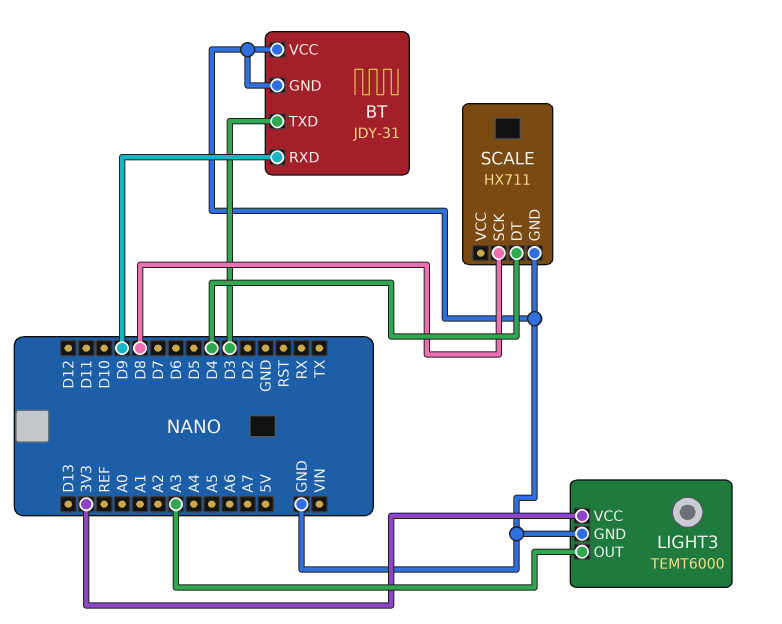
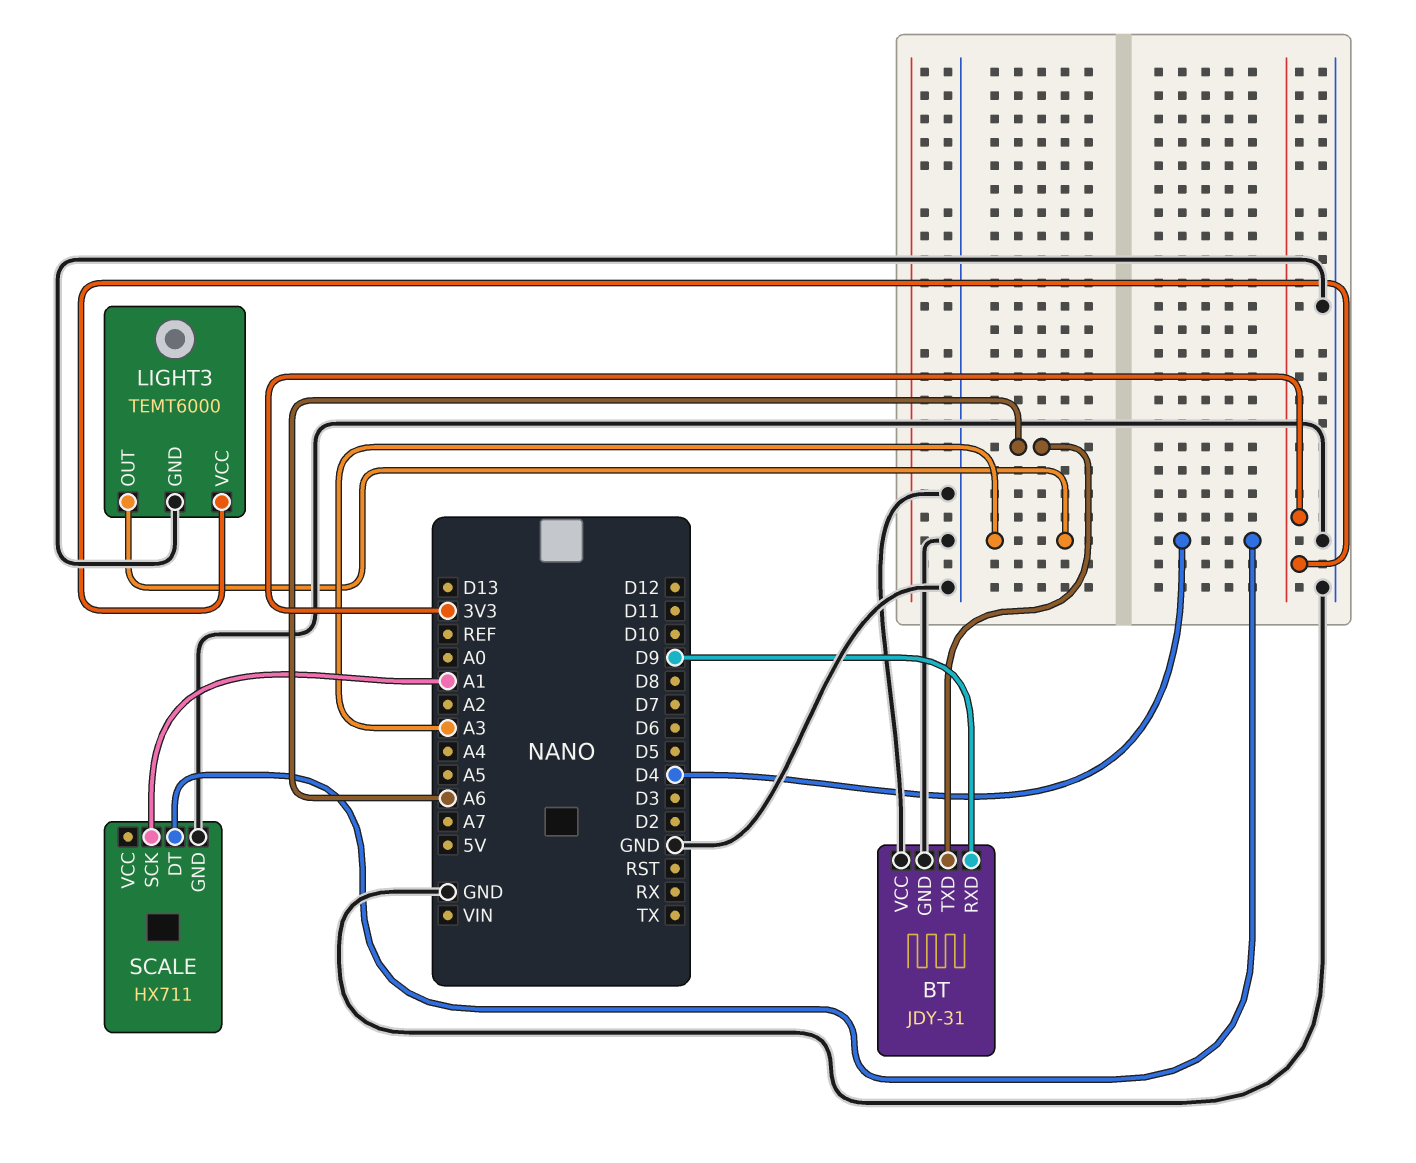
BT pin TXD: D3 -> A6
SCALE pin SCK: D8 -> A1

